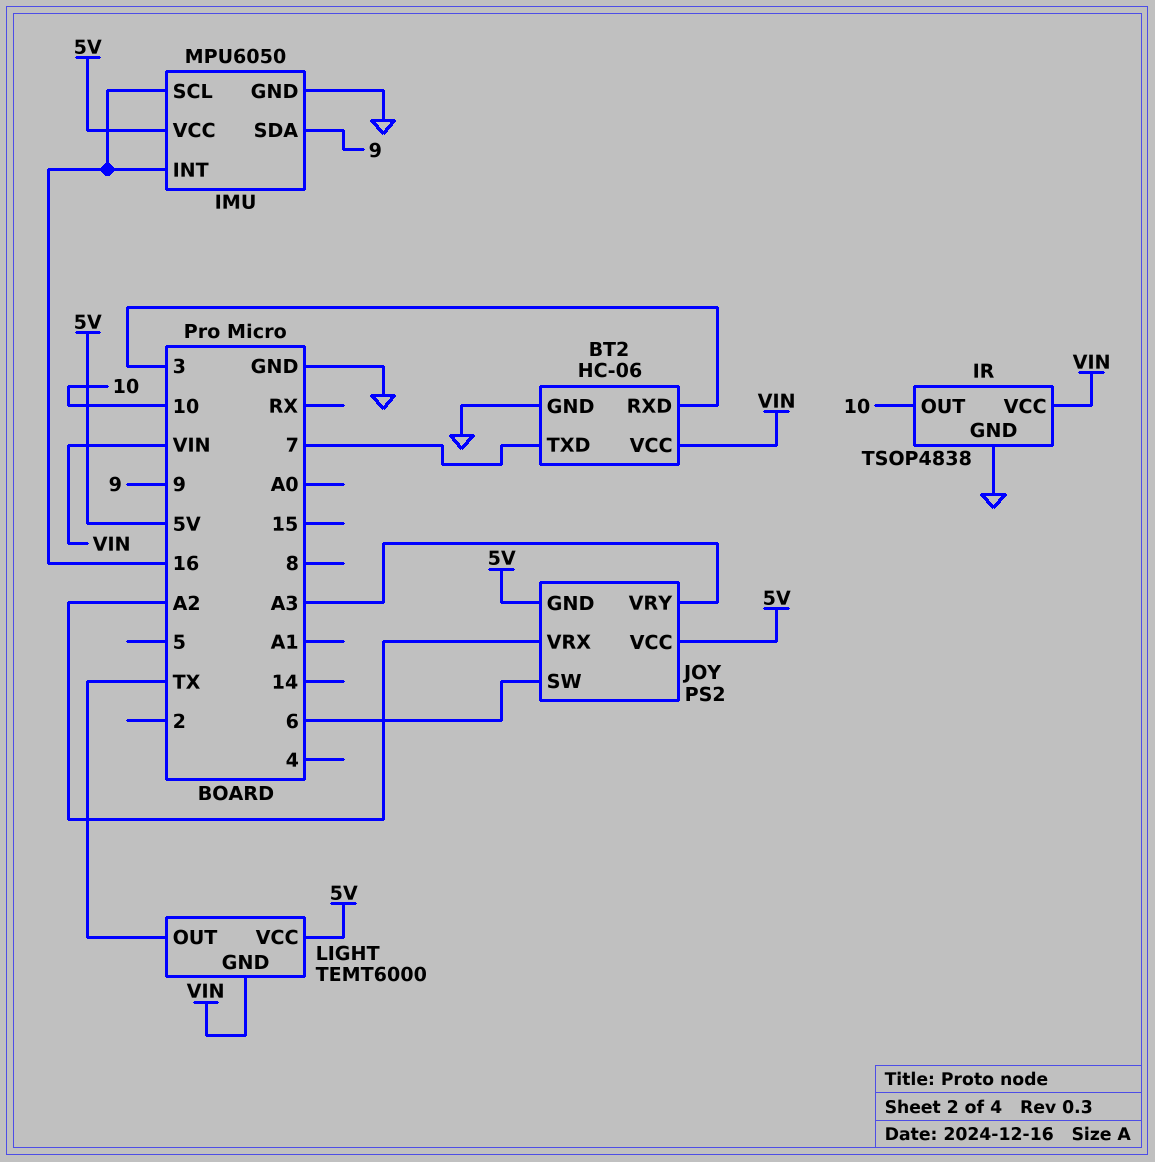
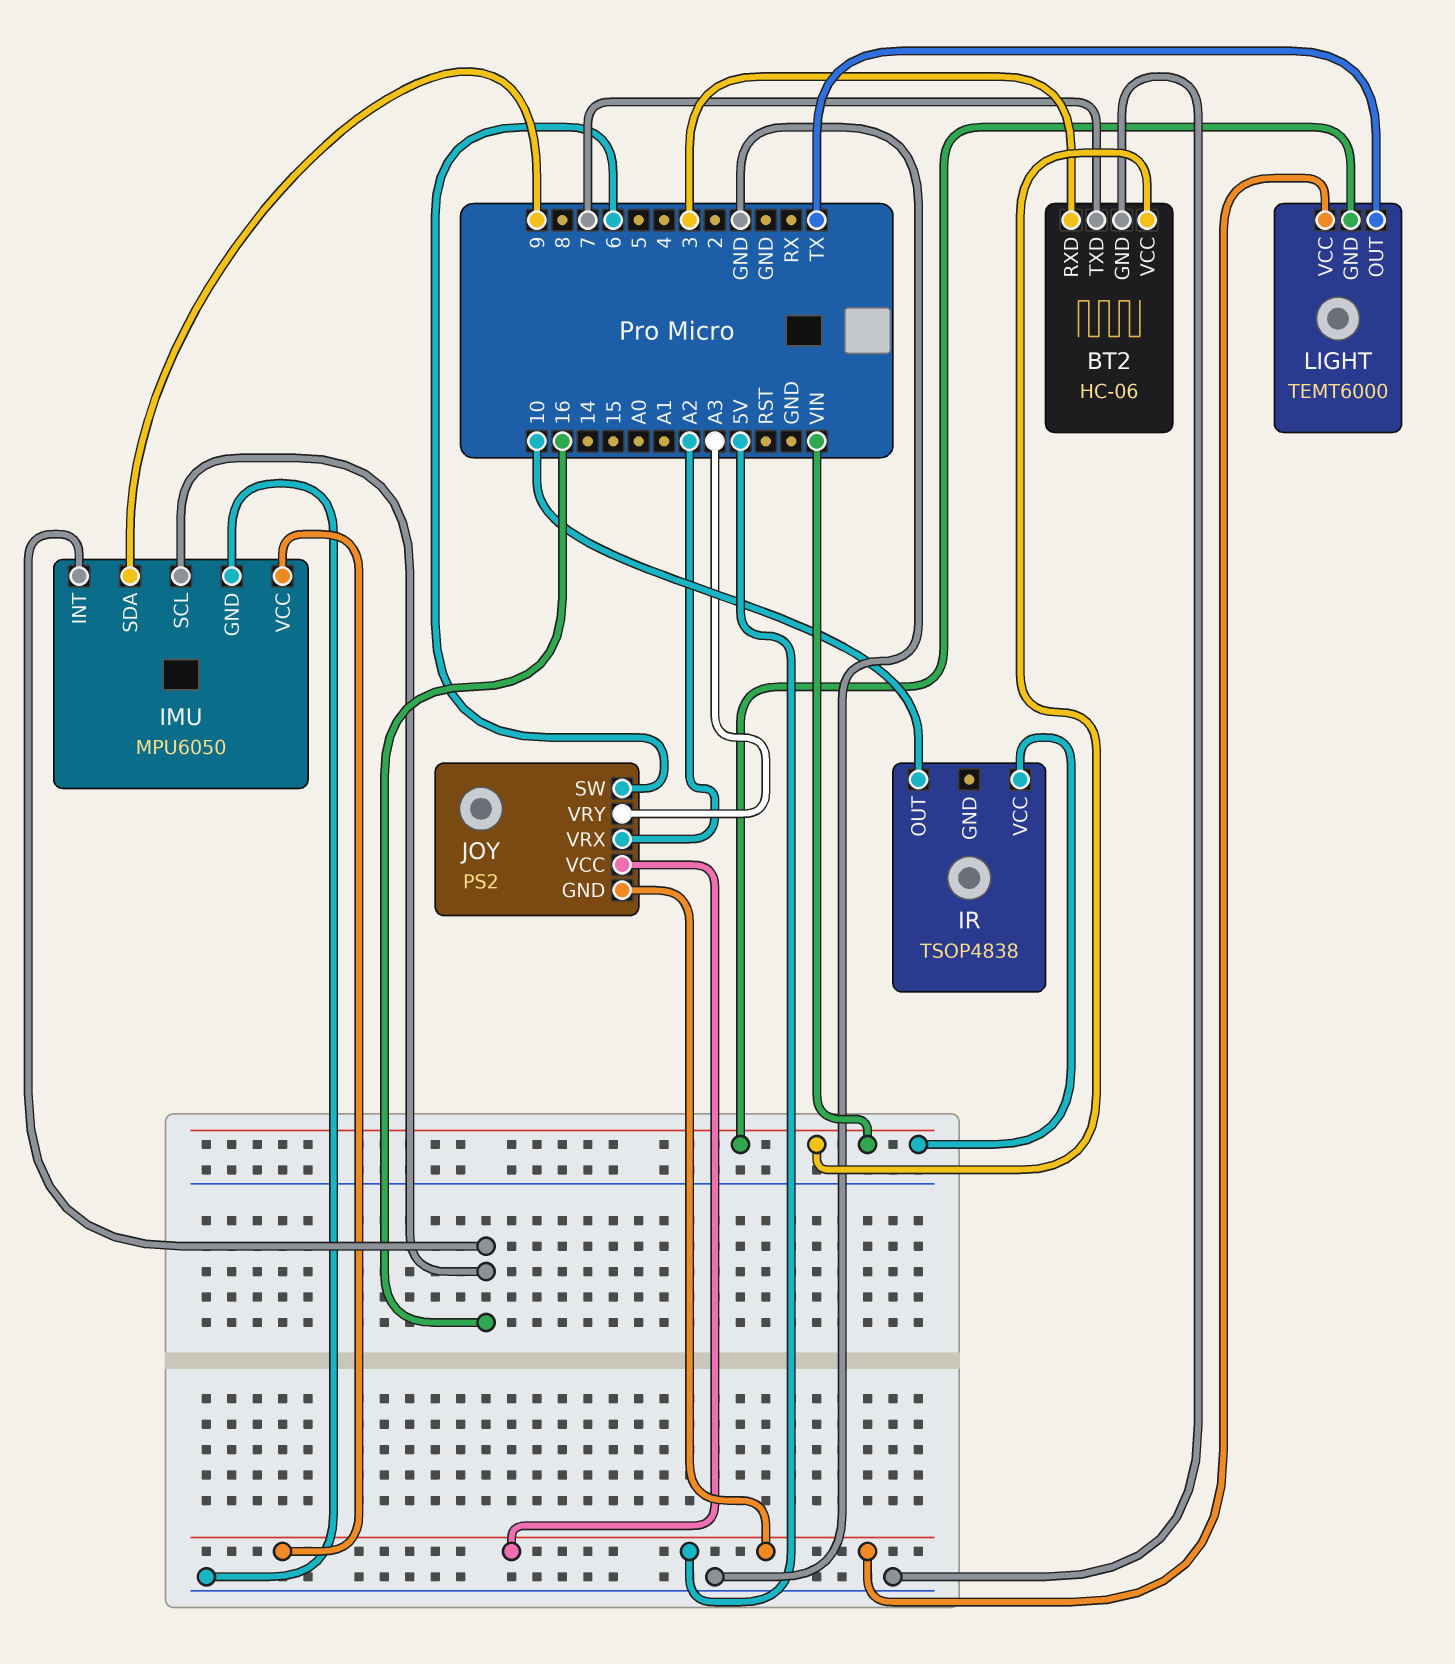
IR pin GND: GND -> none

